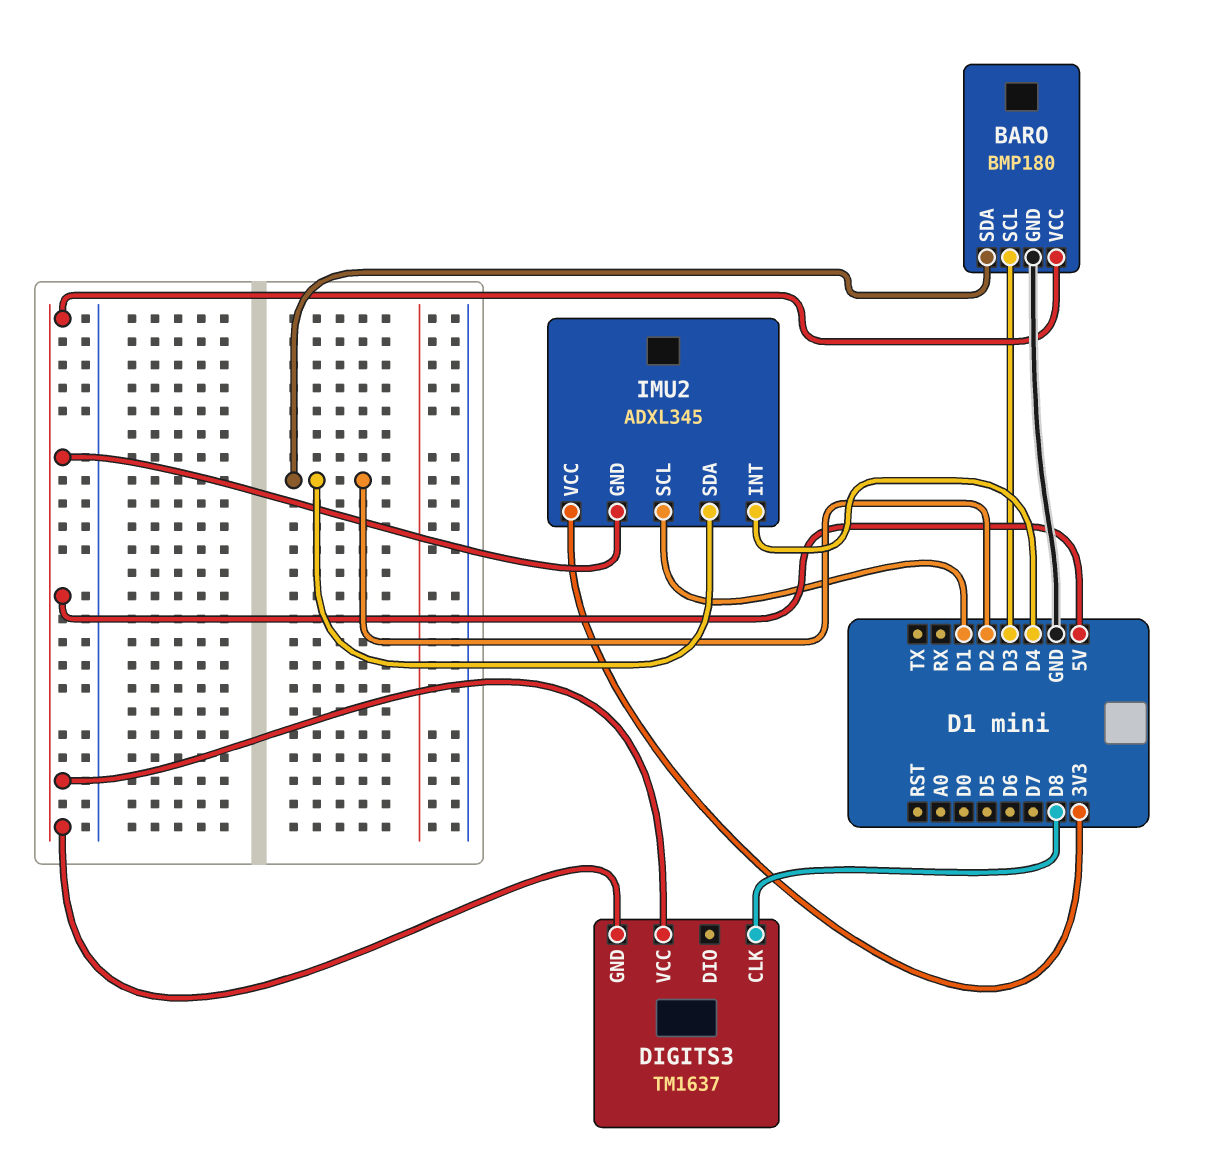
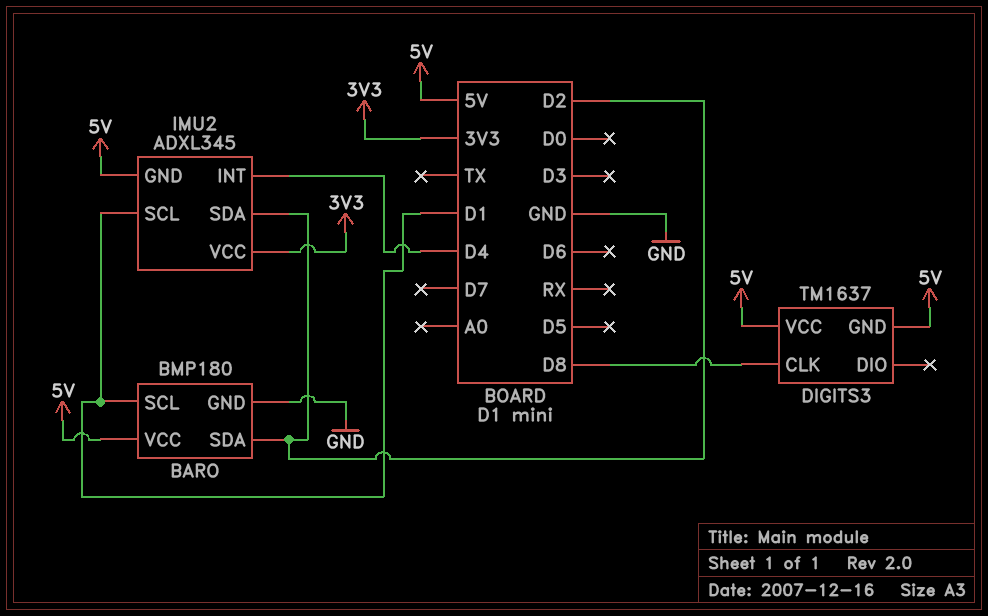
BARO pin SCL: D3 -> D1

